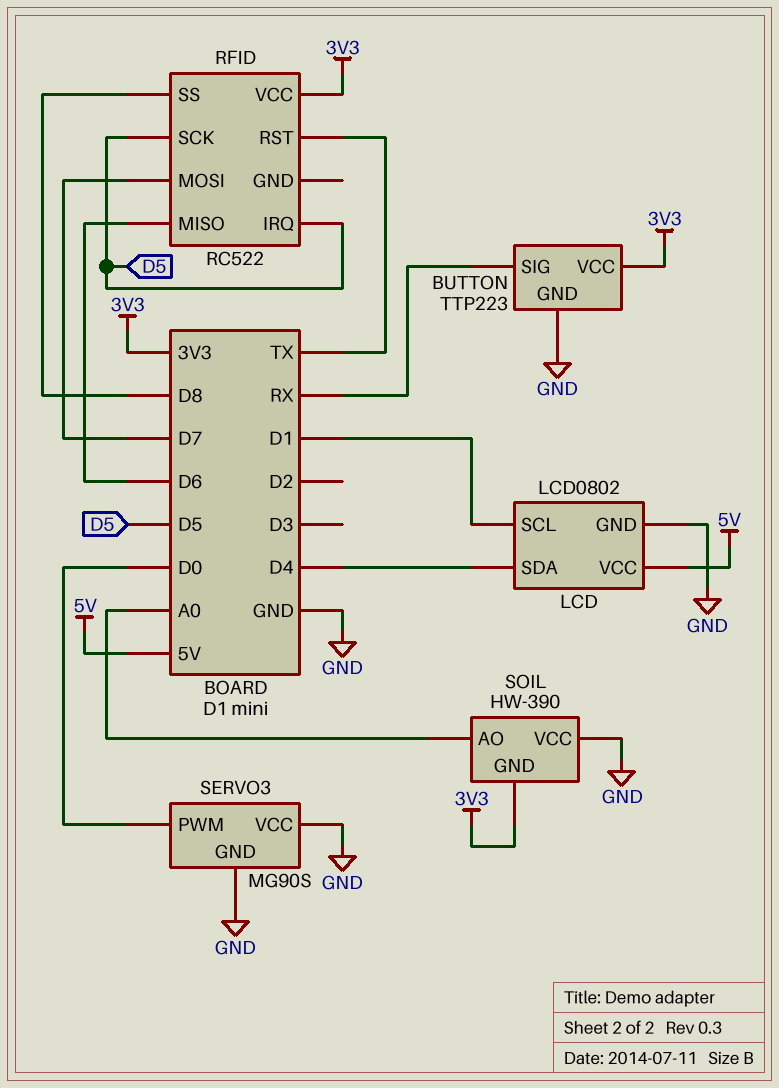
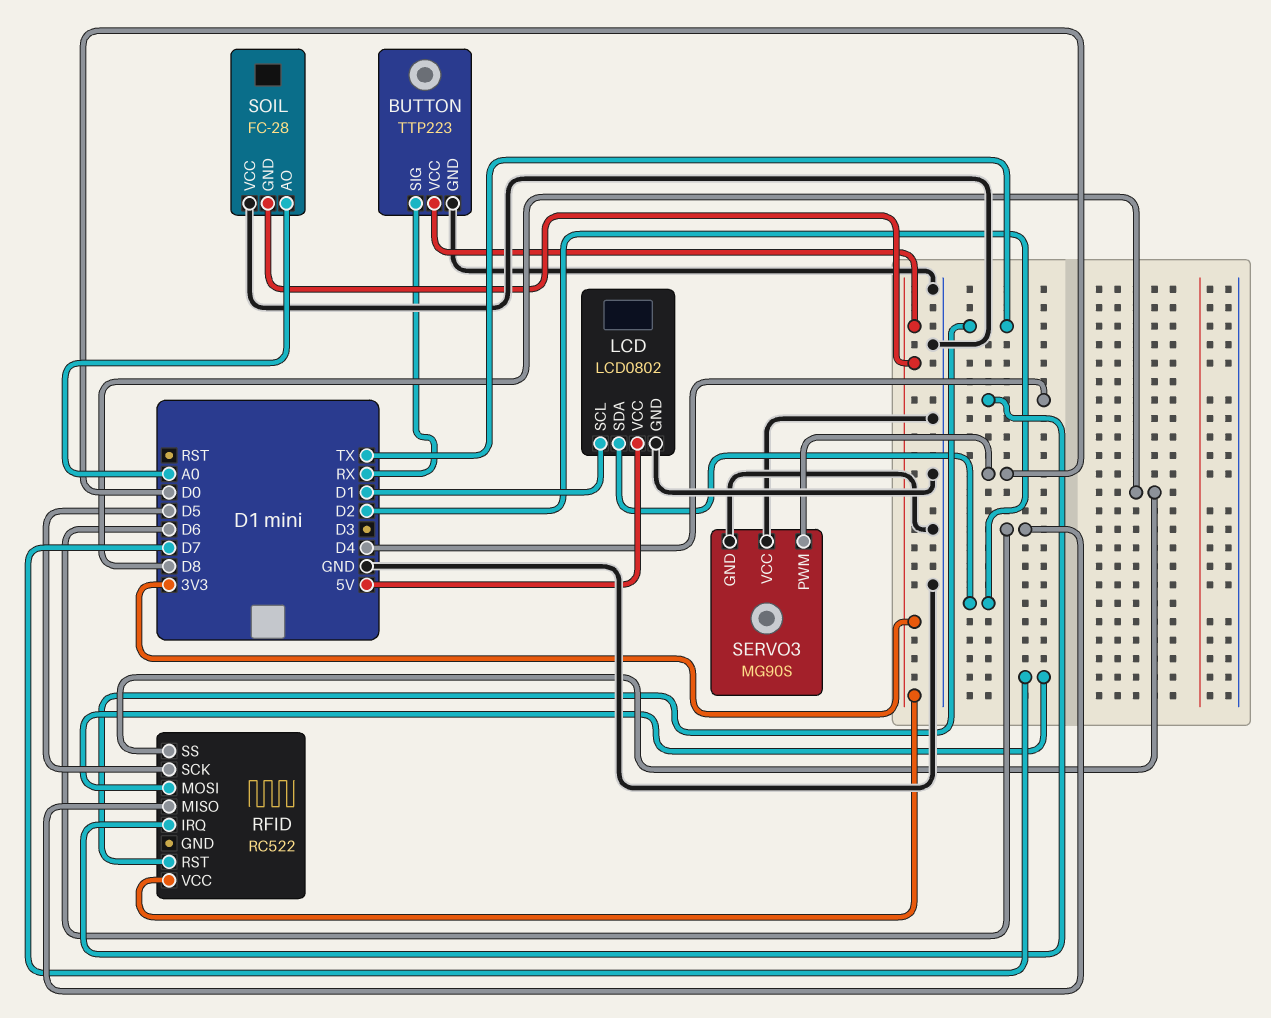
LCD pin SDA: D4 -> D2
RFID pin IRQ: D5 -> D4
SOIL: HW-390 -> FC-28

